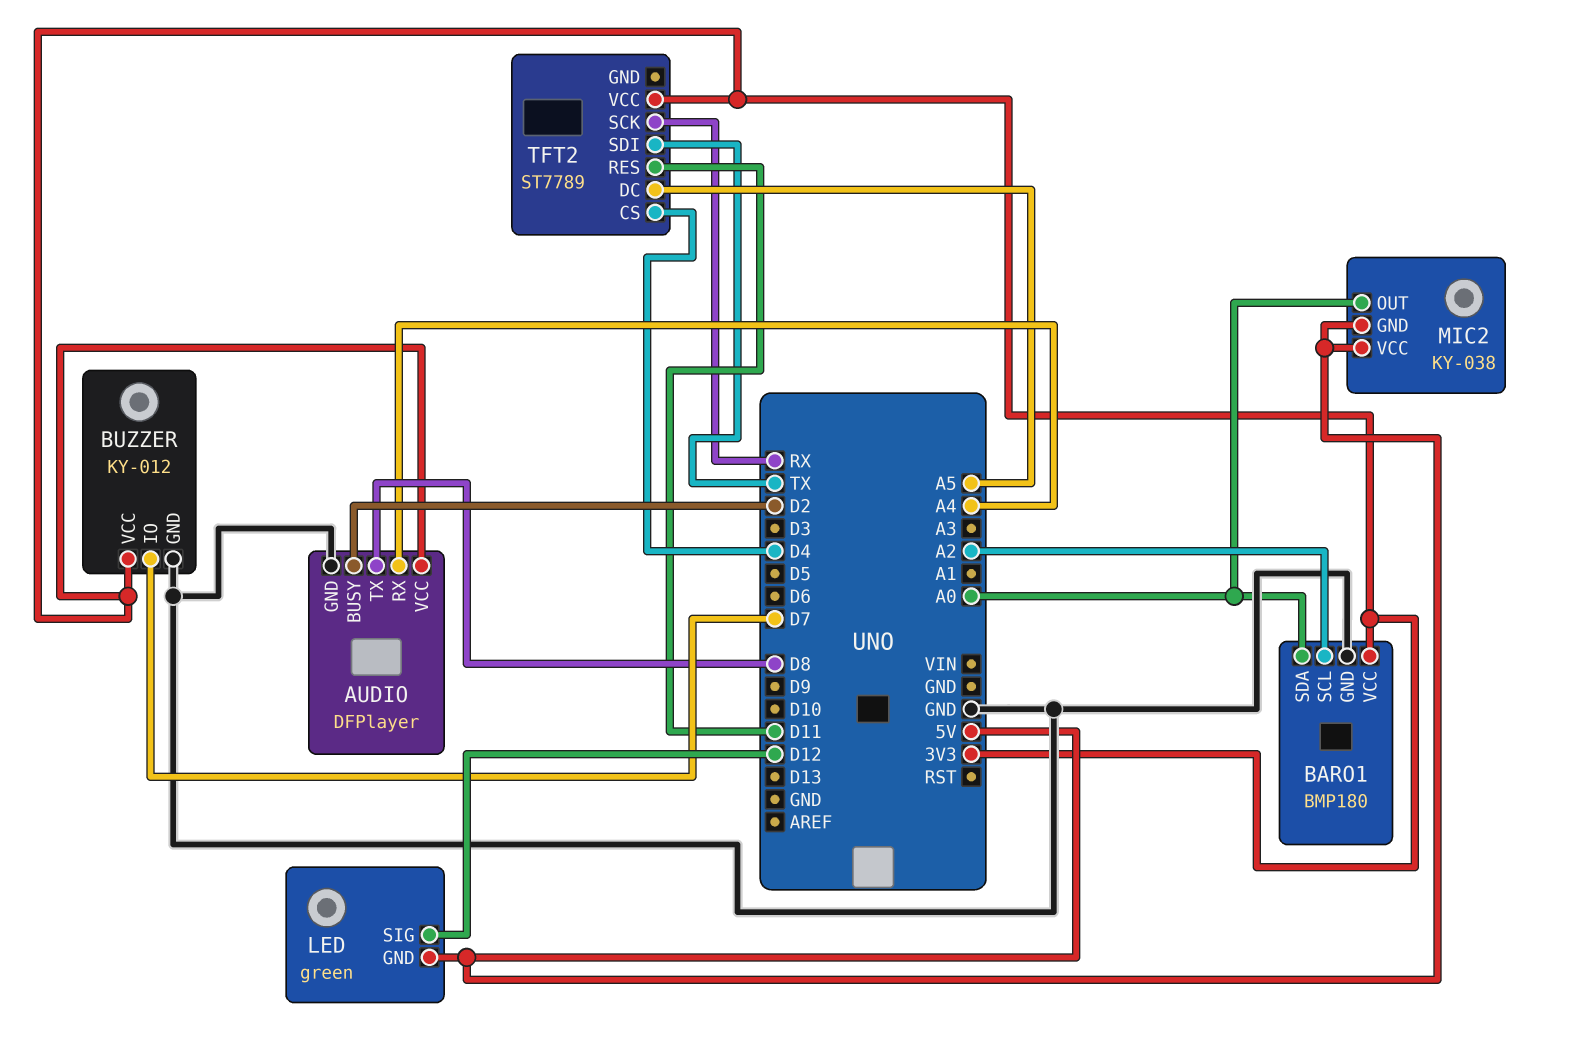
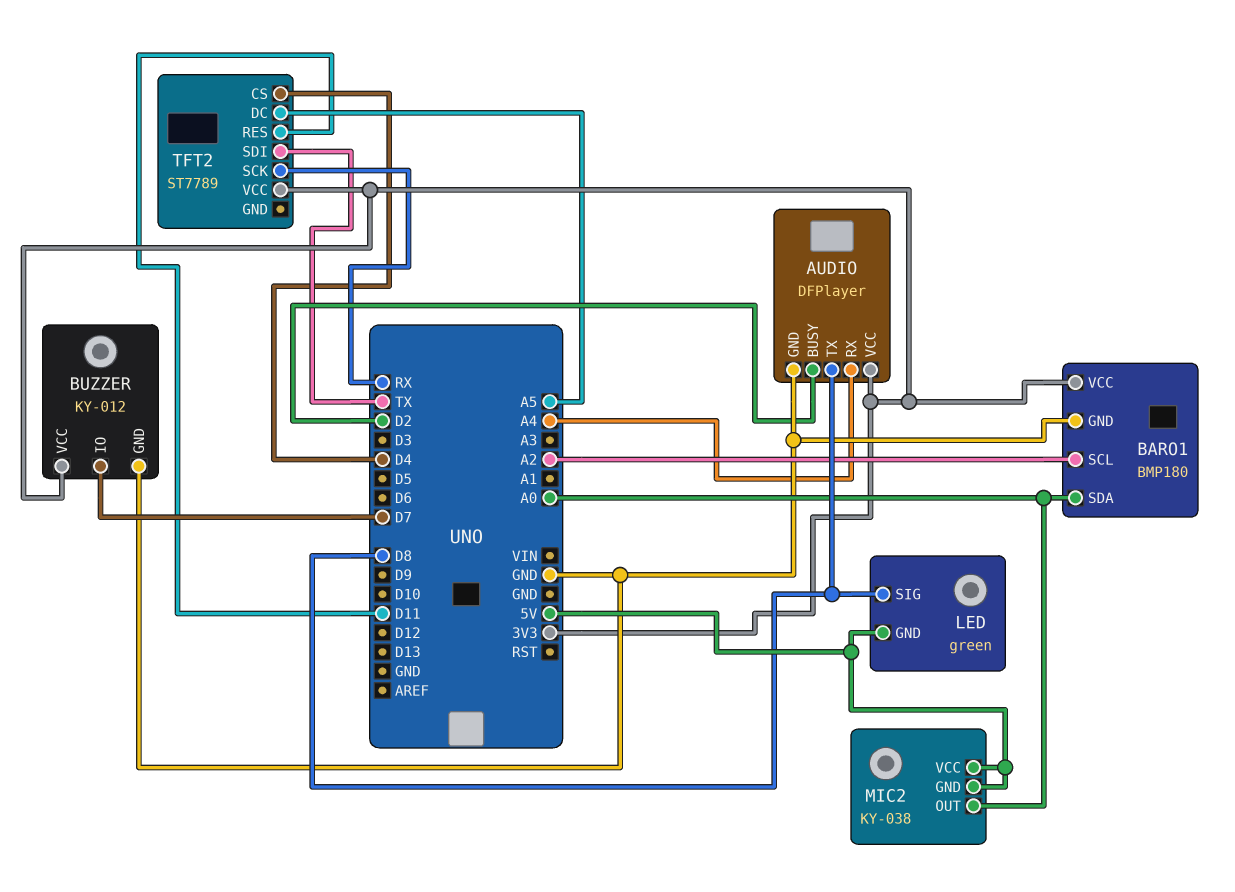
LED pin SIG: D12 -> D8

